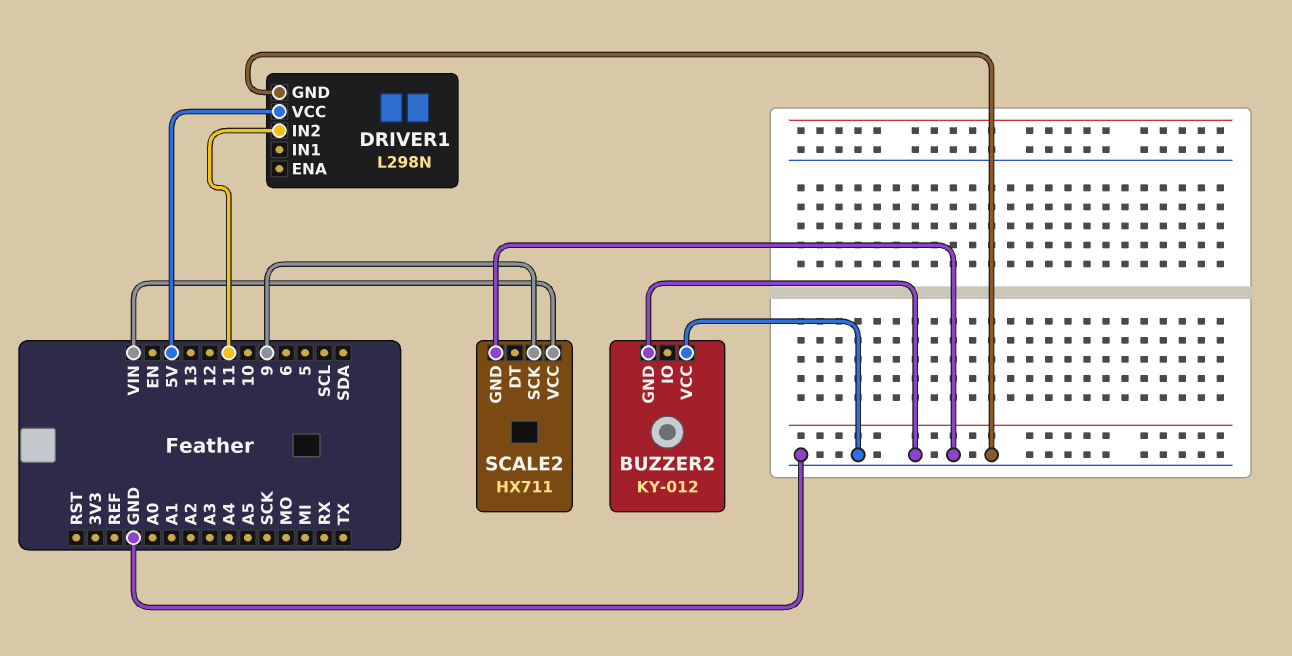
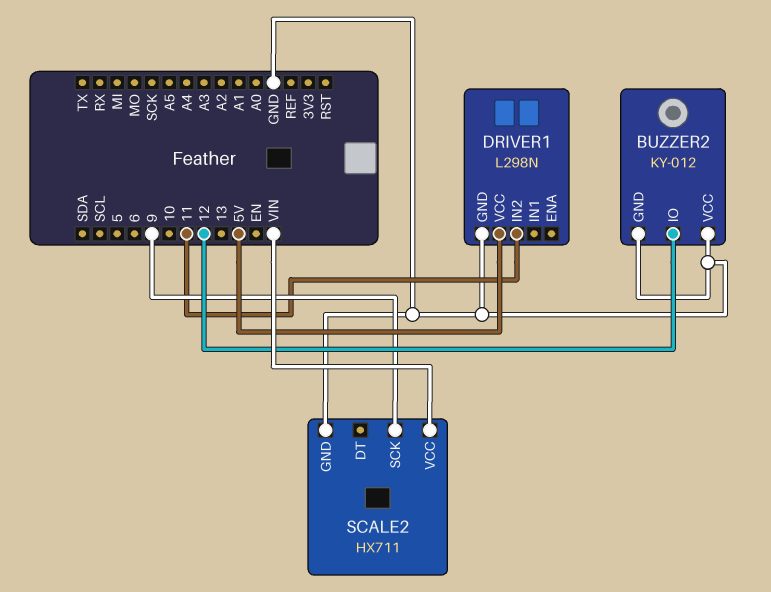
BUZZER2 pin IO: none -> 12

